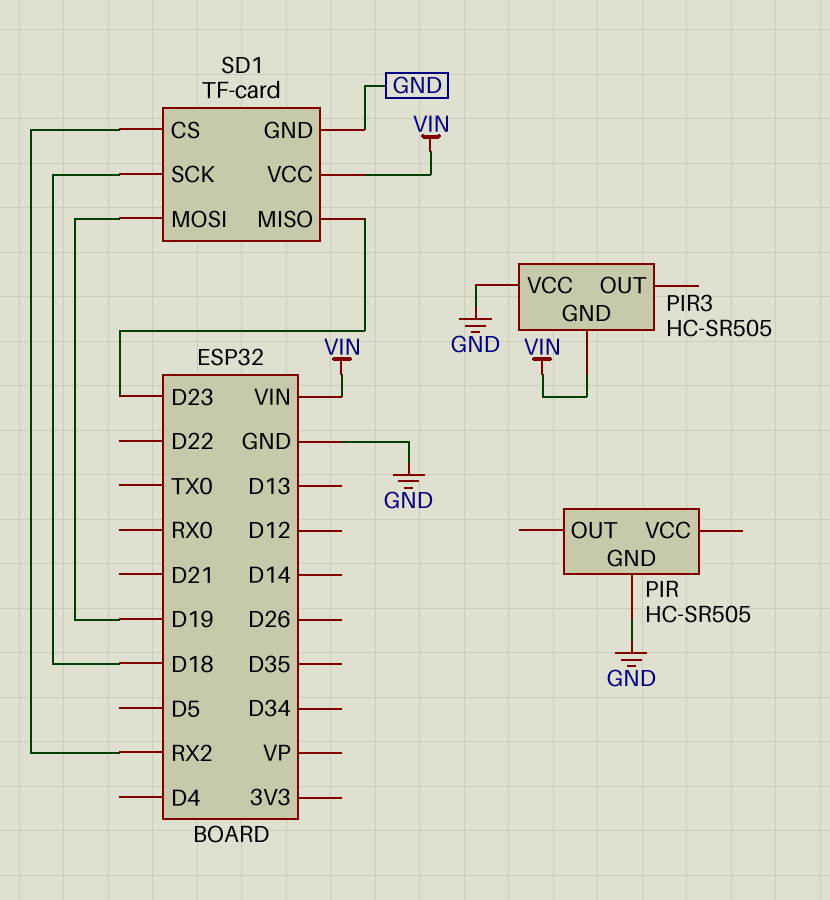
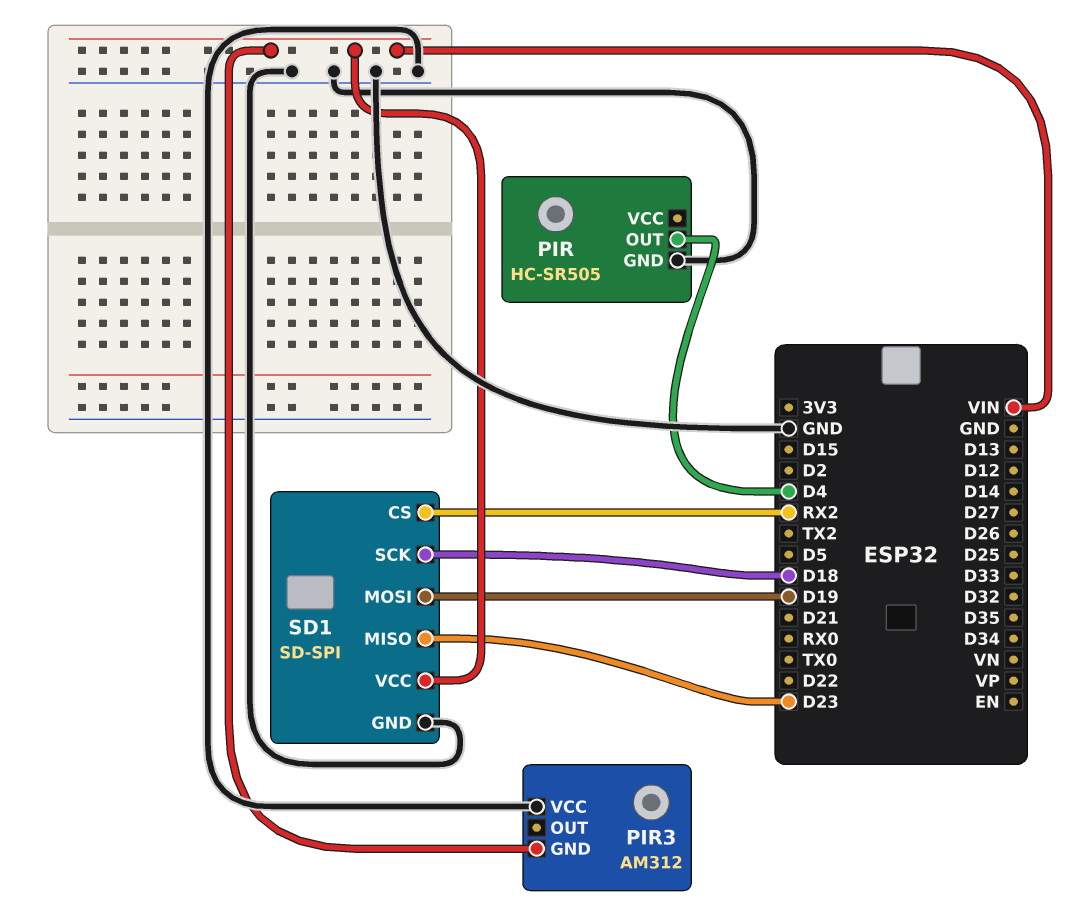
PIR pin OUT: none -> D4
PIR3: HC-SR505 -> AM312
SD1: TF-card -> SD-SPI

